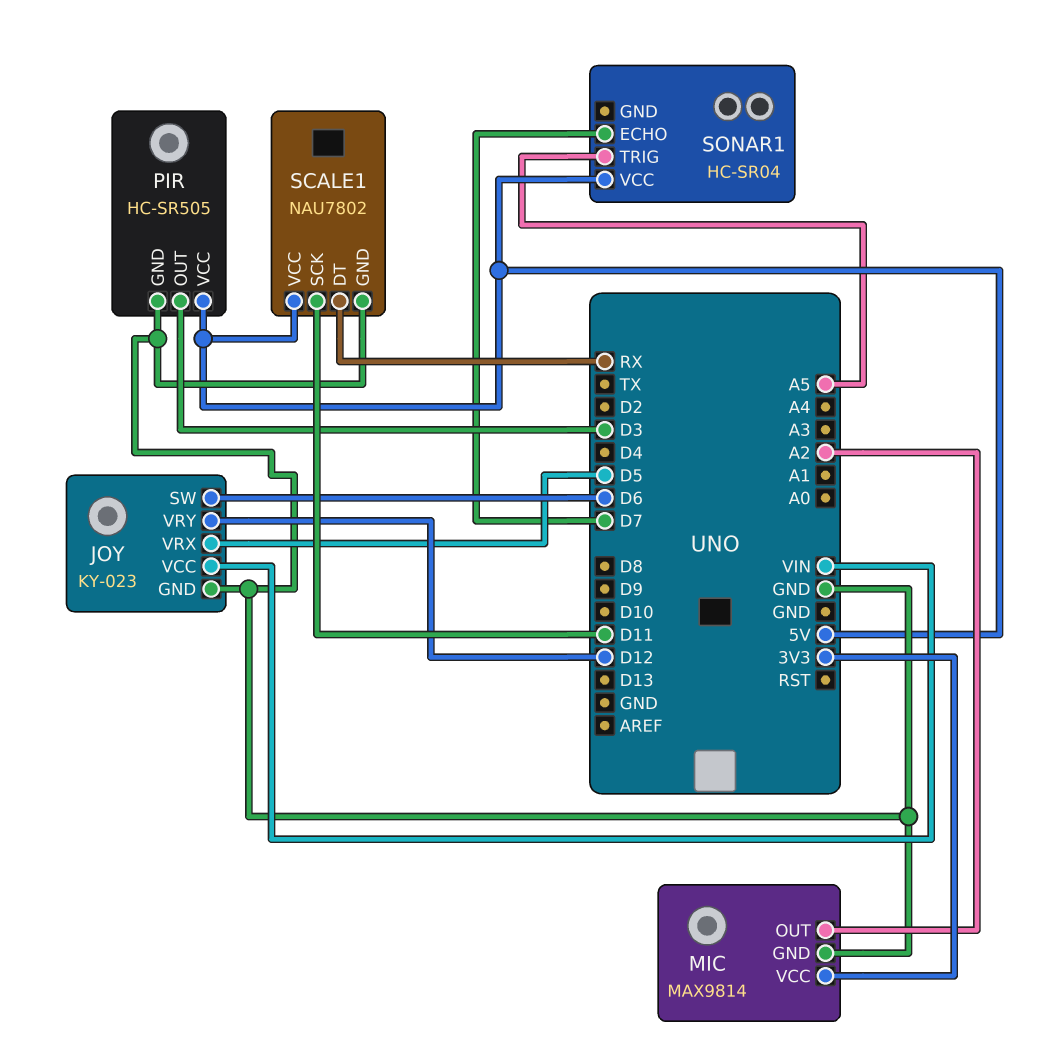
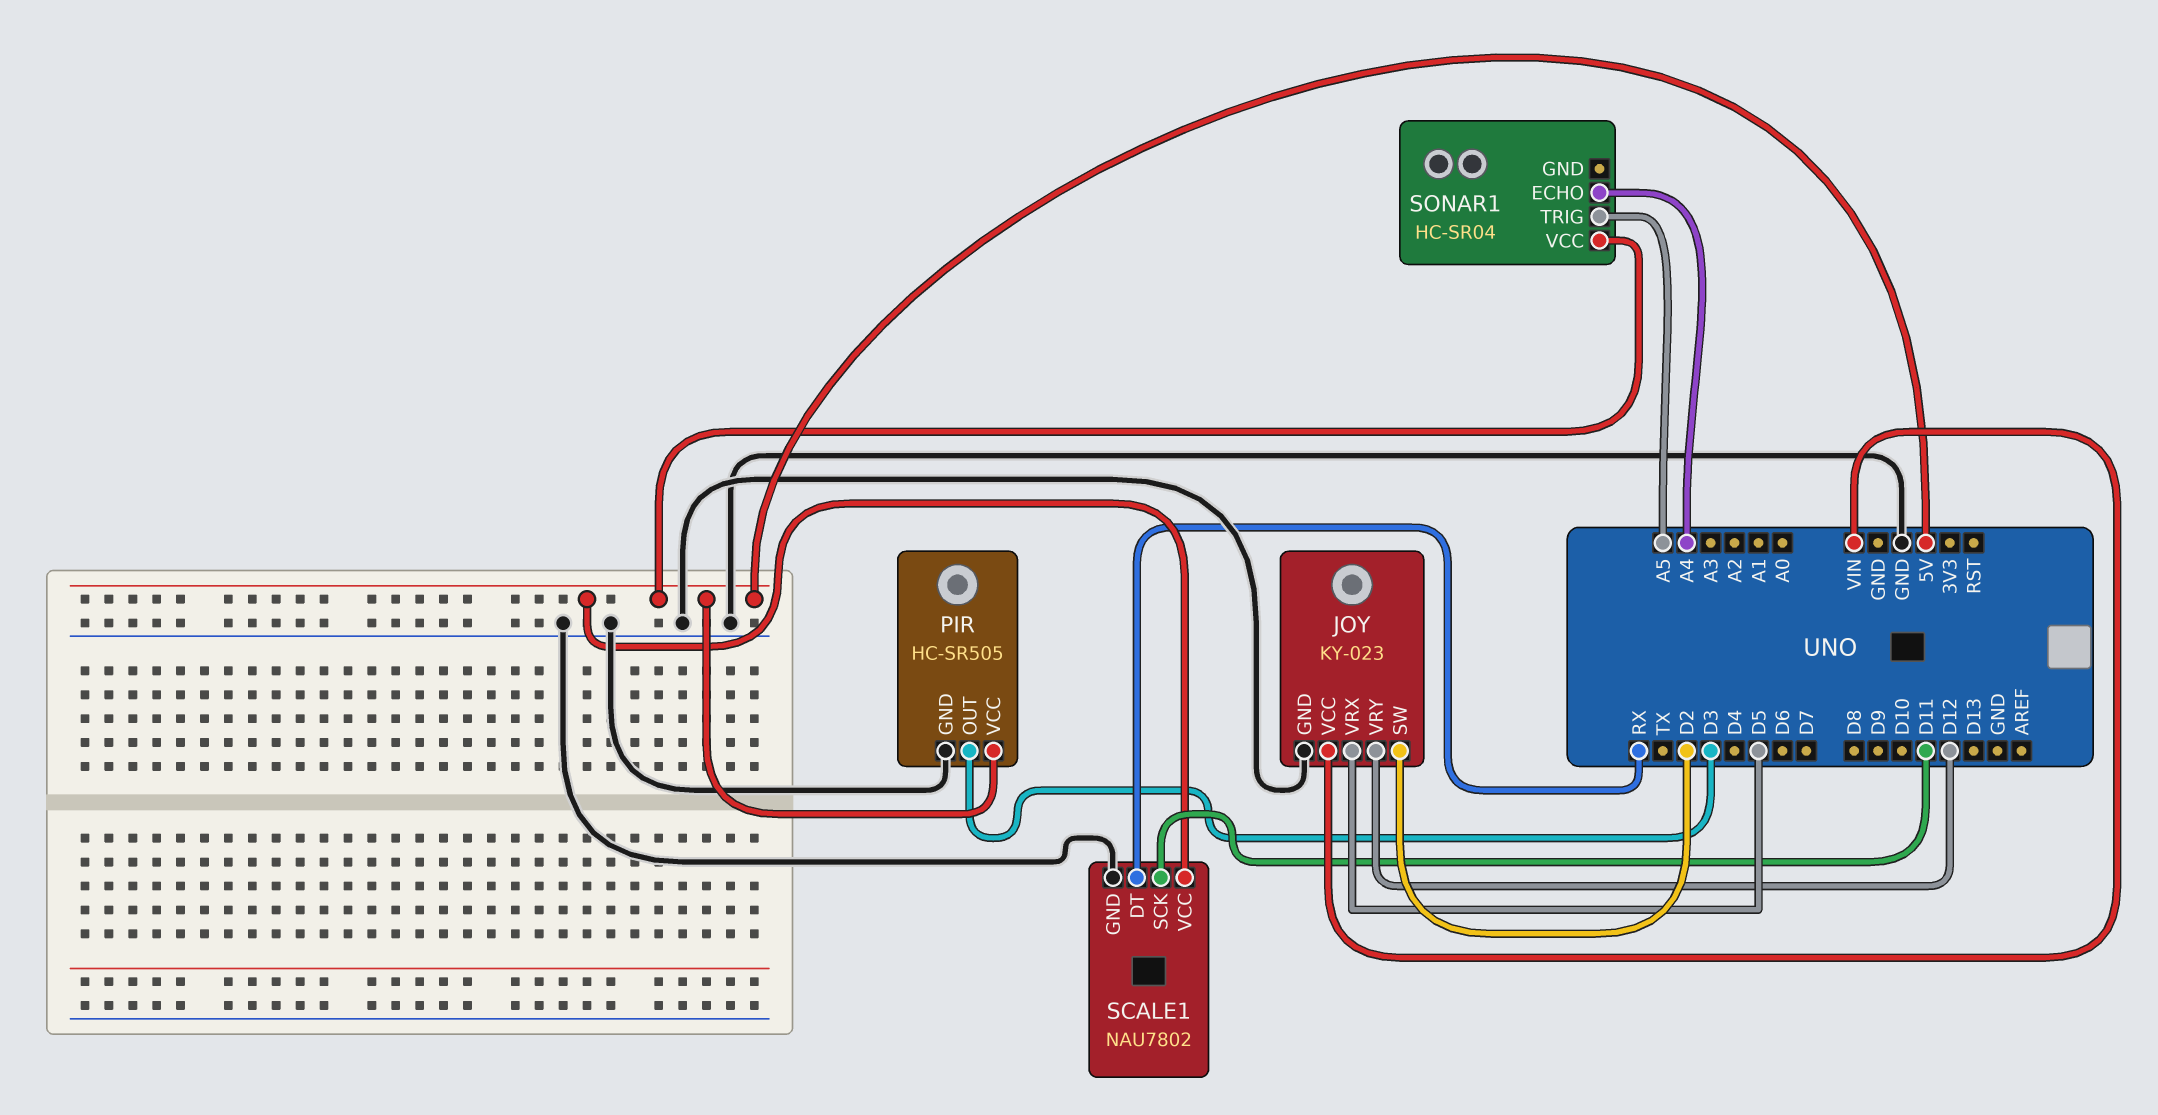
JOY pin SW: D6 -> D2
MIC: MAX9814 -> none
MIC pin GND: GND -> none
MIC pin OUT: A2 -> none
MIC pin VCC: 3V3 -> none
SONAR1 pin ECHO: D7 -> A4

